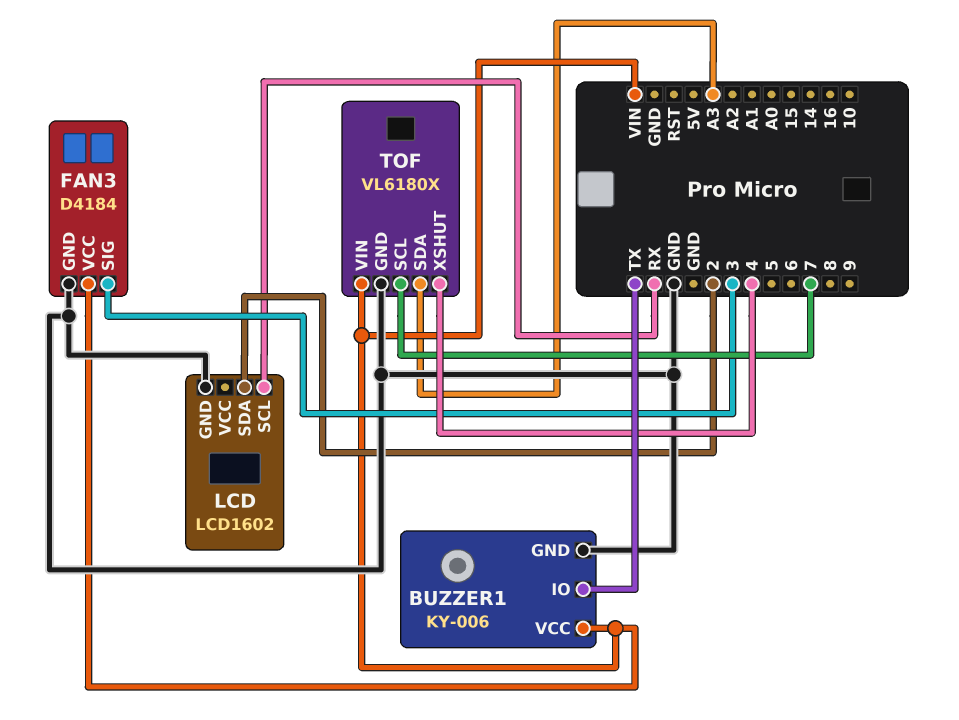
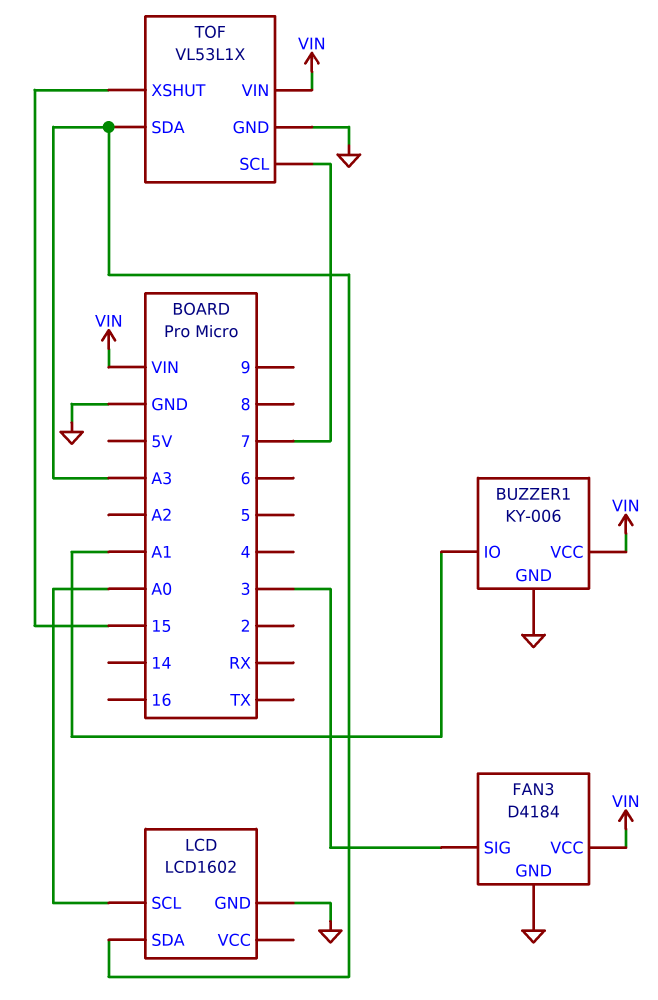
BUZZER1 pin IO: TX -> A1
LCD pin SCL: RX -> A0
LCD pin SDA: 2 -> A3
TOF: VL6180X -> VL53L1X
TOF pin XSHUT: 4 -> 15

